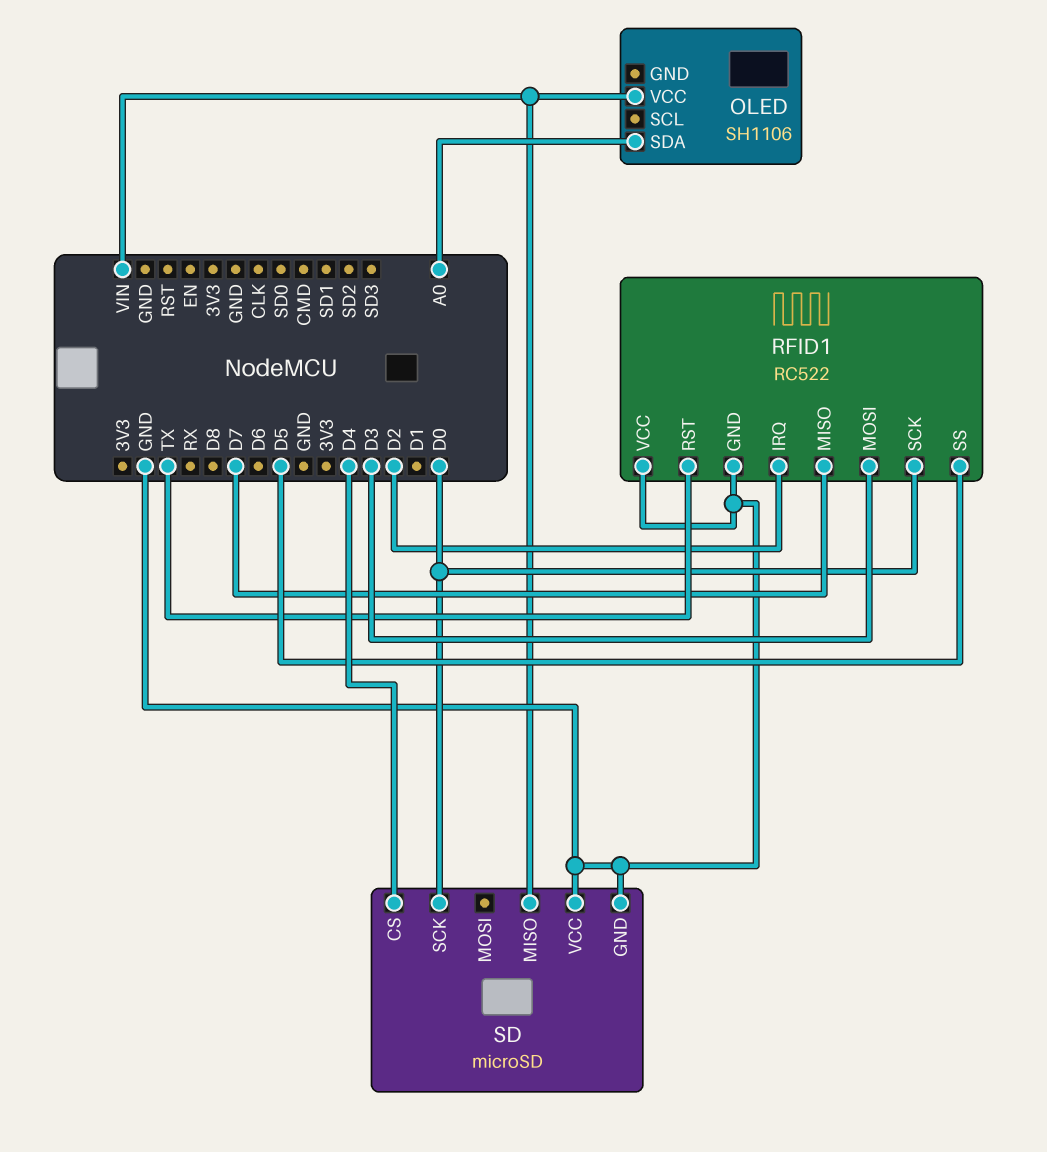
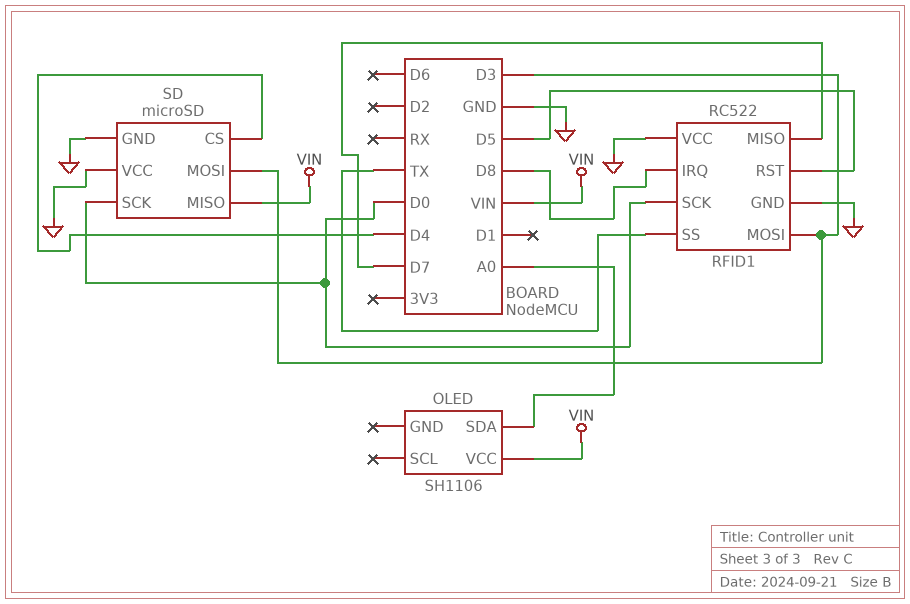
RFID1 pin IRQ: D2 -> D8
RFID1 pin RST: TX -> D5
RFID1 pin SS: D5 -> TX
SD pin MOSI: none -> D3

